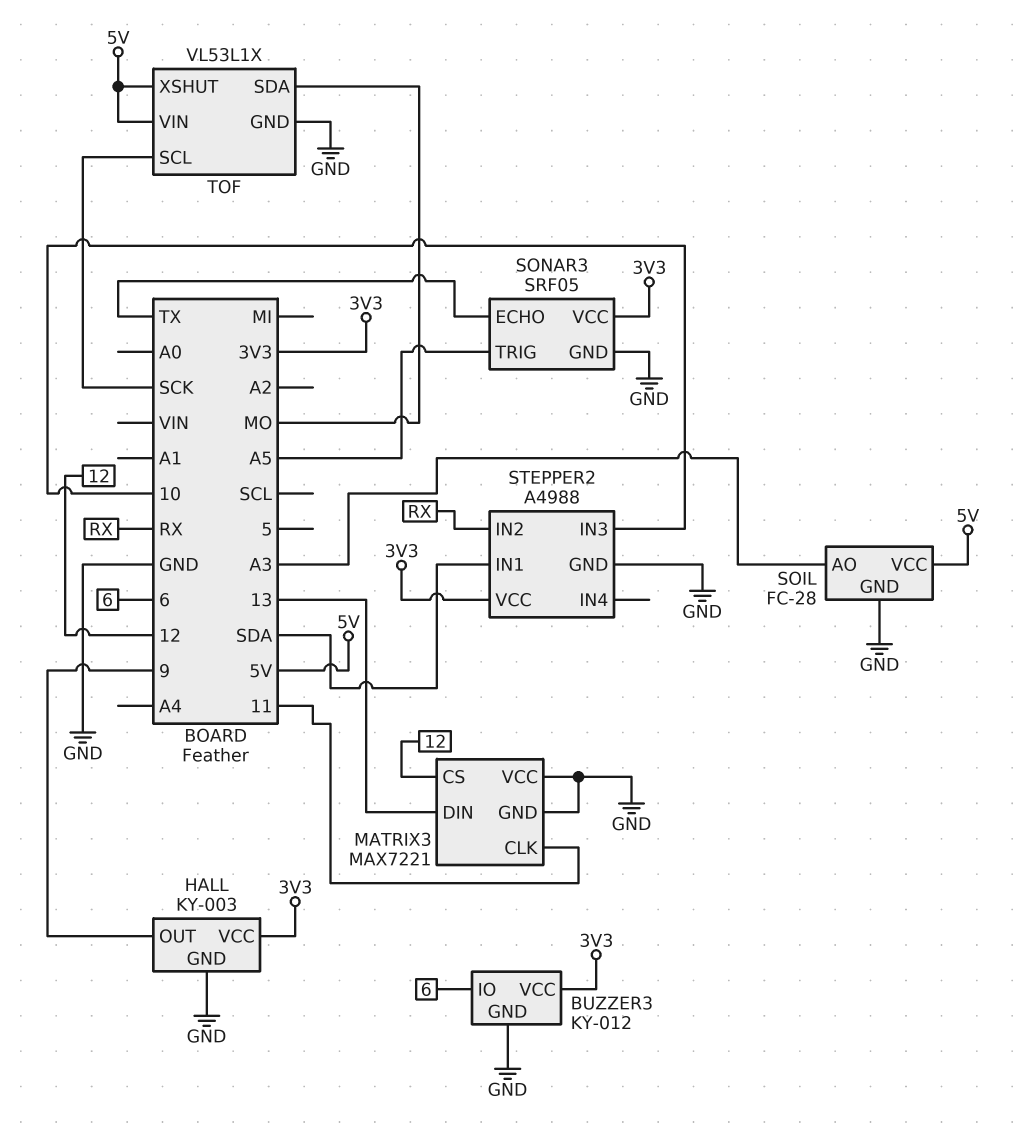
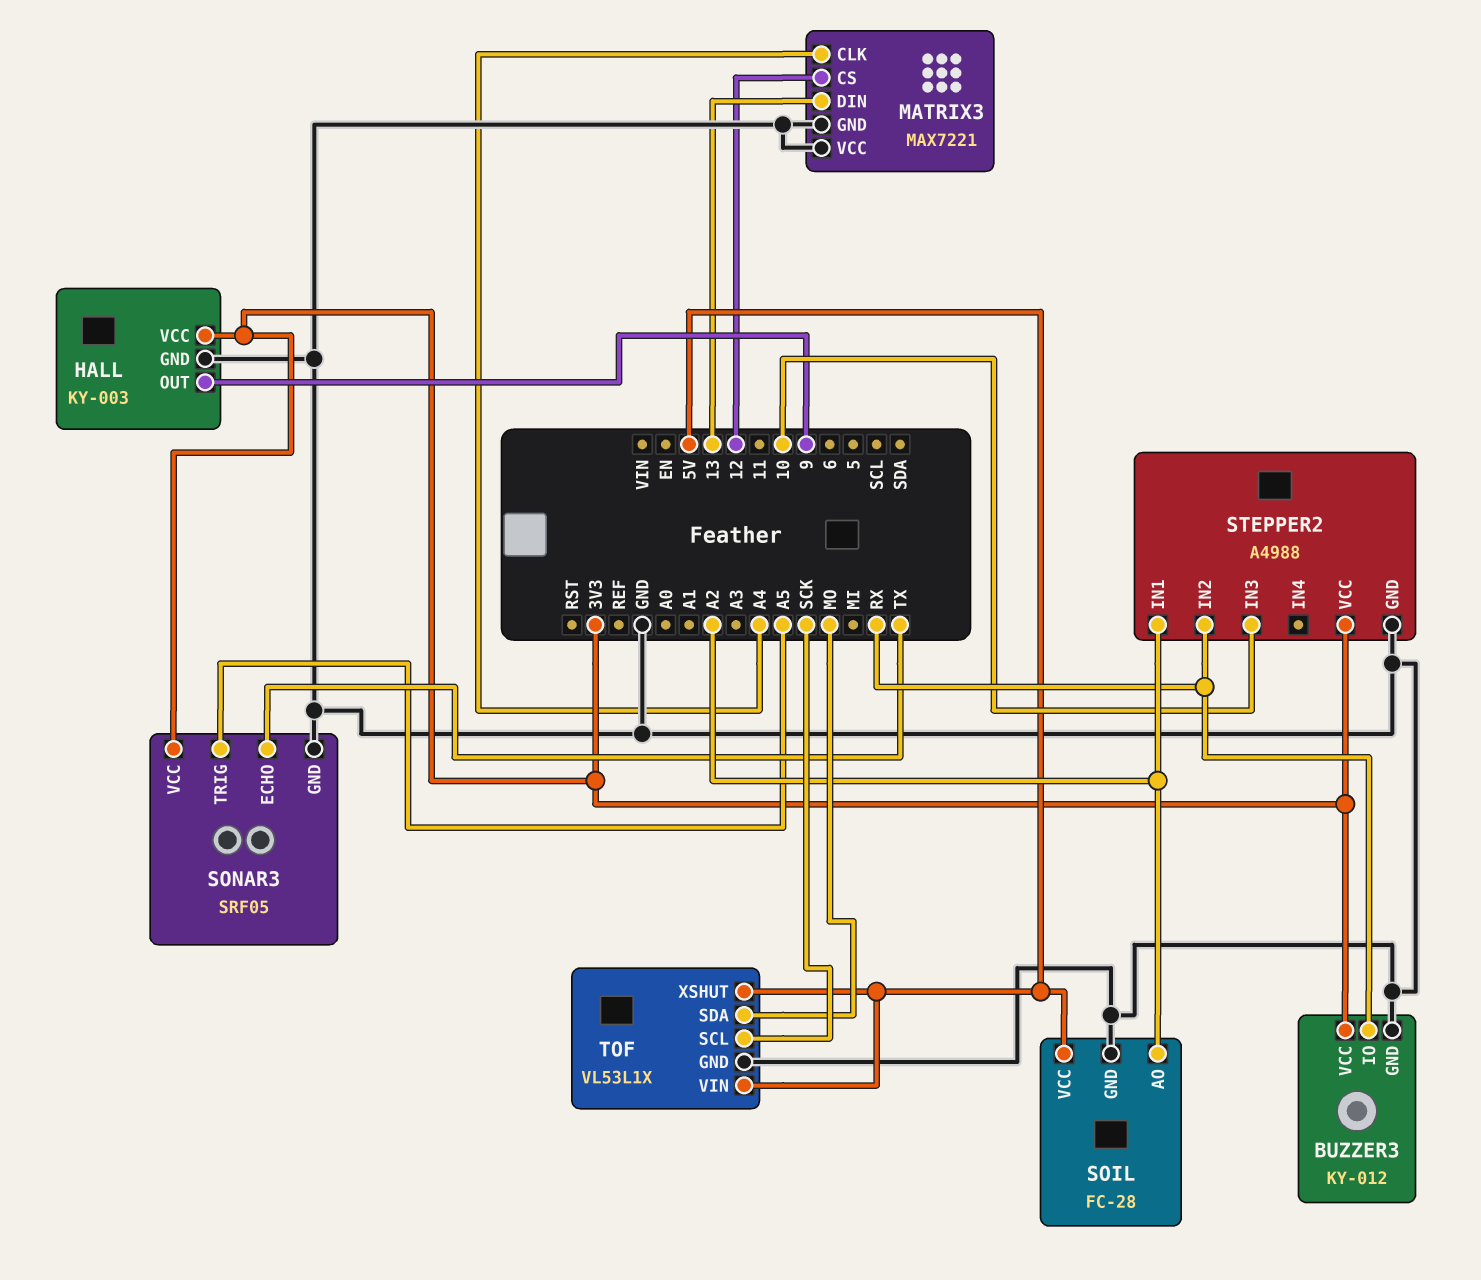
BUZZER3 pin IO: 6 -> RX
MATRIX3 pin CLK: 11 -> A4
SOIL pin AO: A3 -> A2
STEPPER2 pin IN1: SDA -> A2

